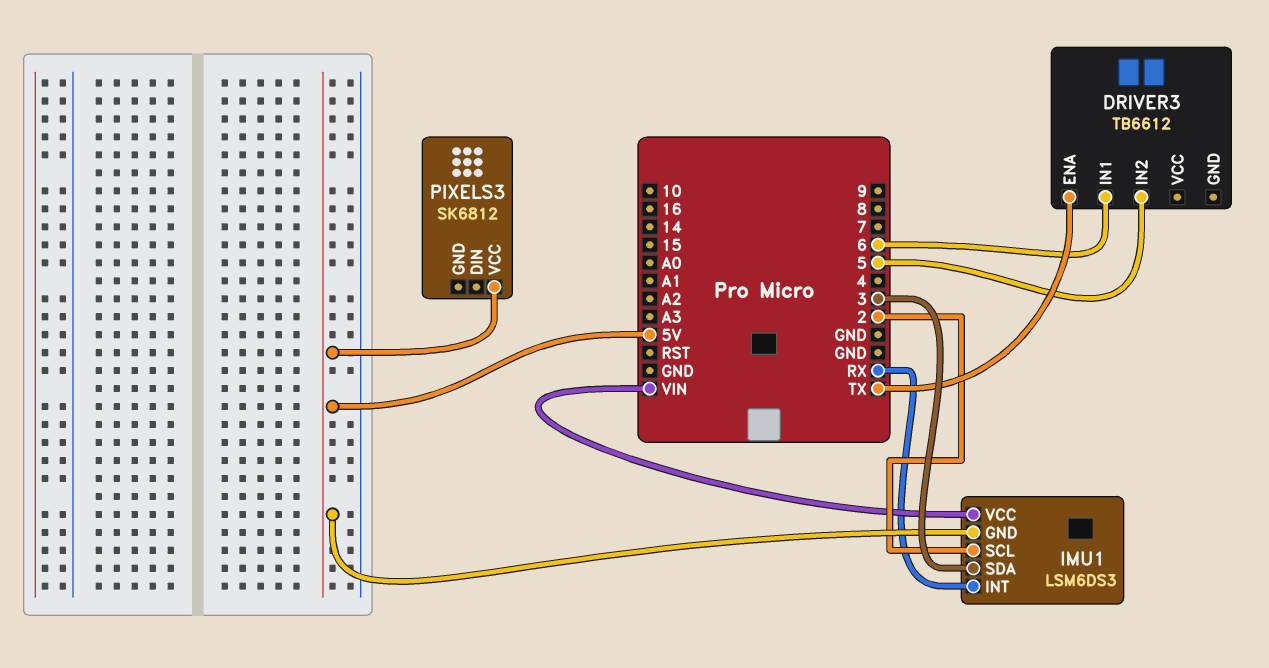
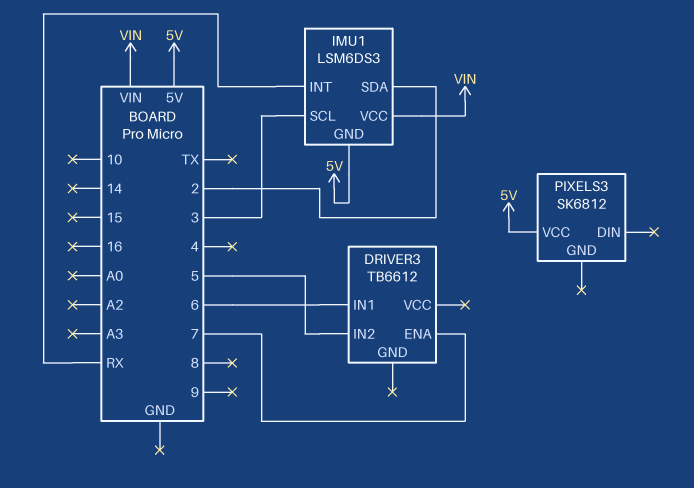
DRIVER3 pin ENA: TX -> 7
IMU1 pin SCL: 2 -> 3
IMU1 pin SDA: 3 -> 2

